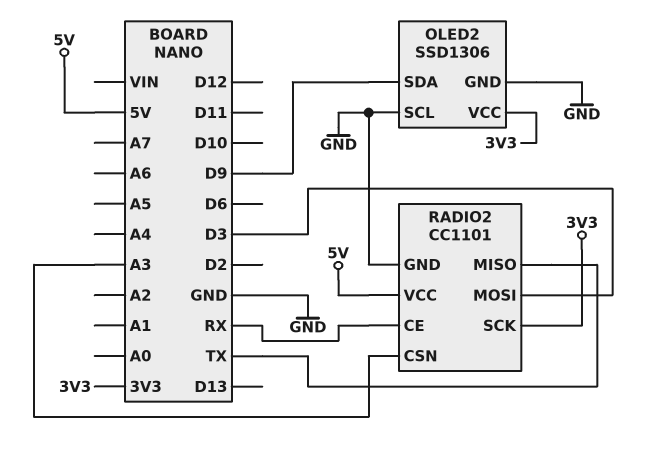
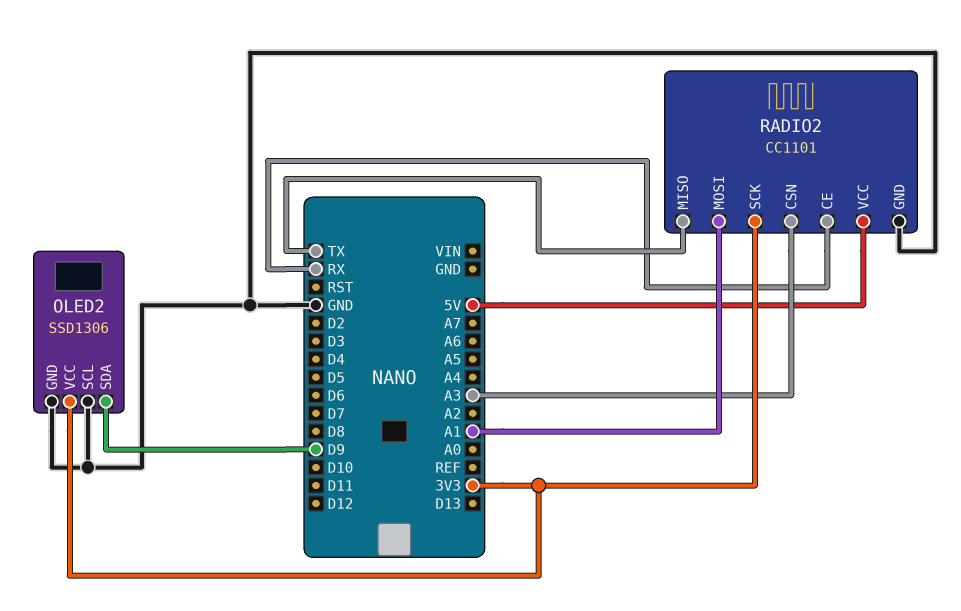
RADIO2 pin MOSI: D3 -> A1

